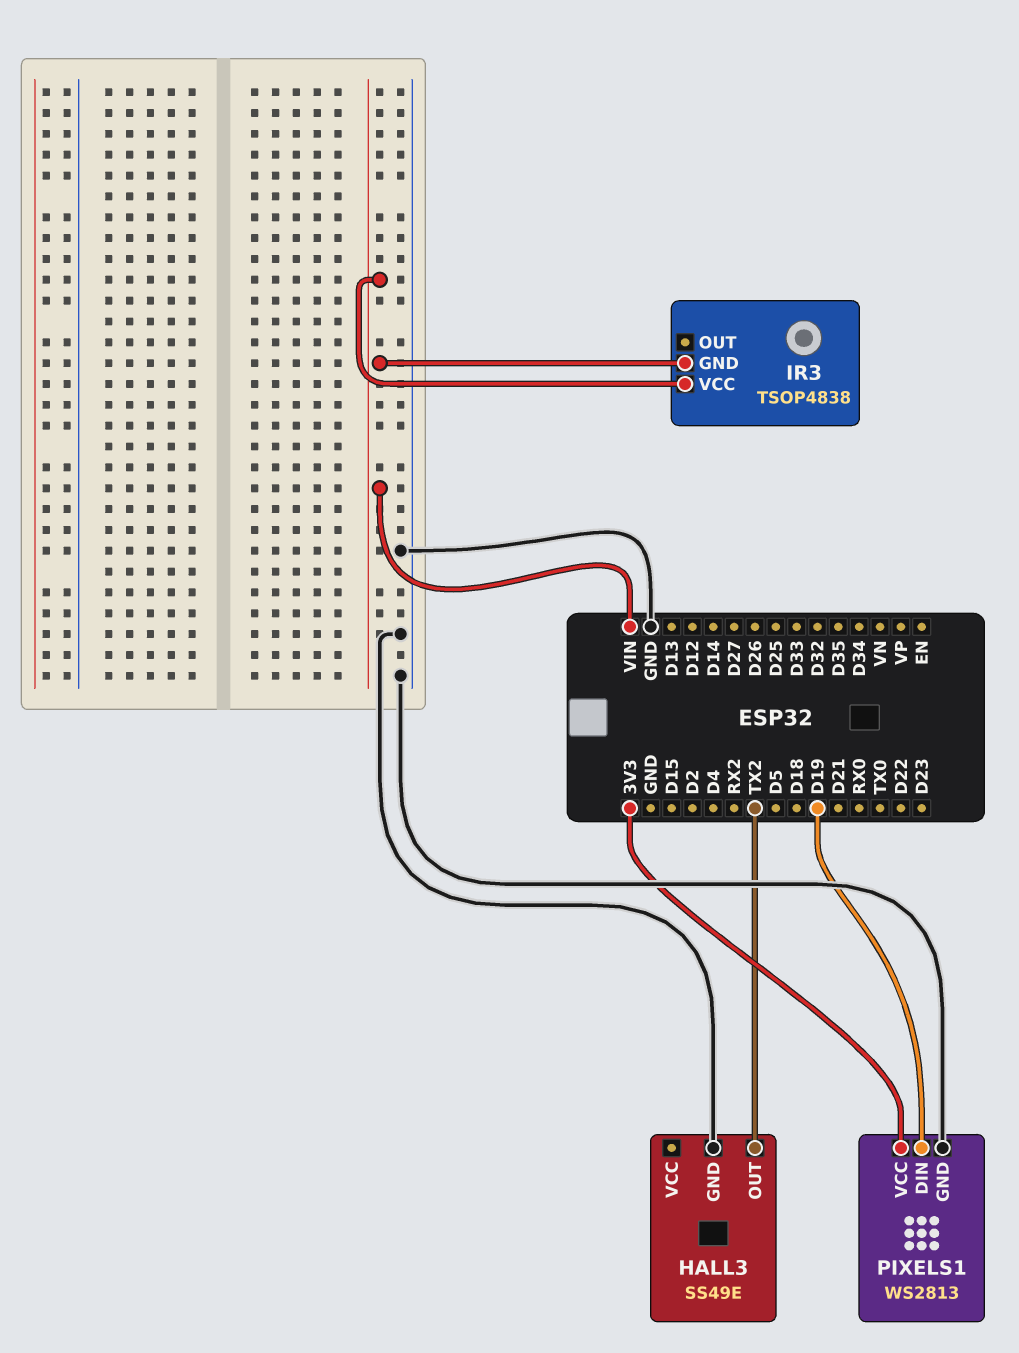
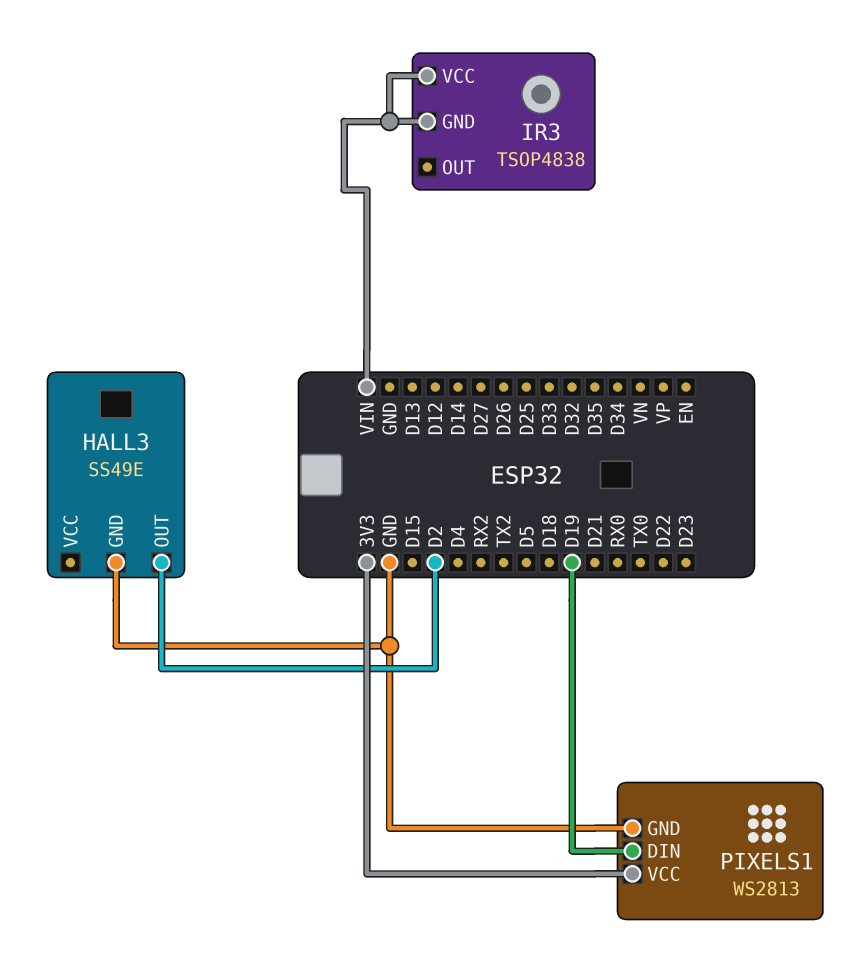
HALL3 pin OUT: TX2 -> D2

